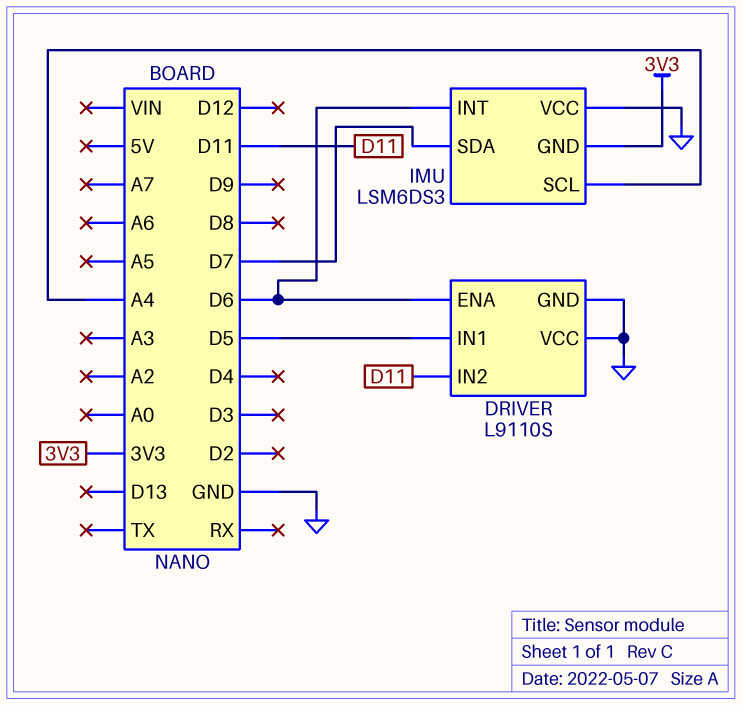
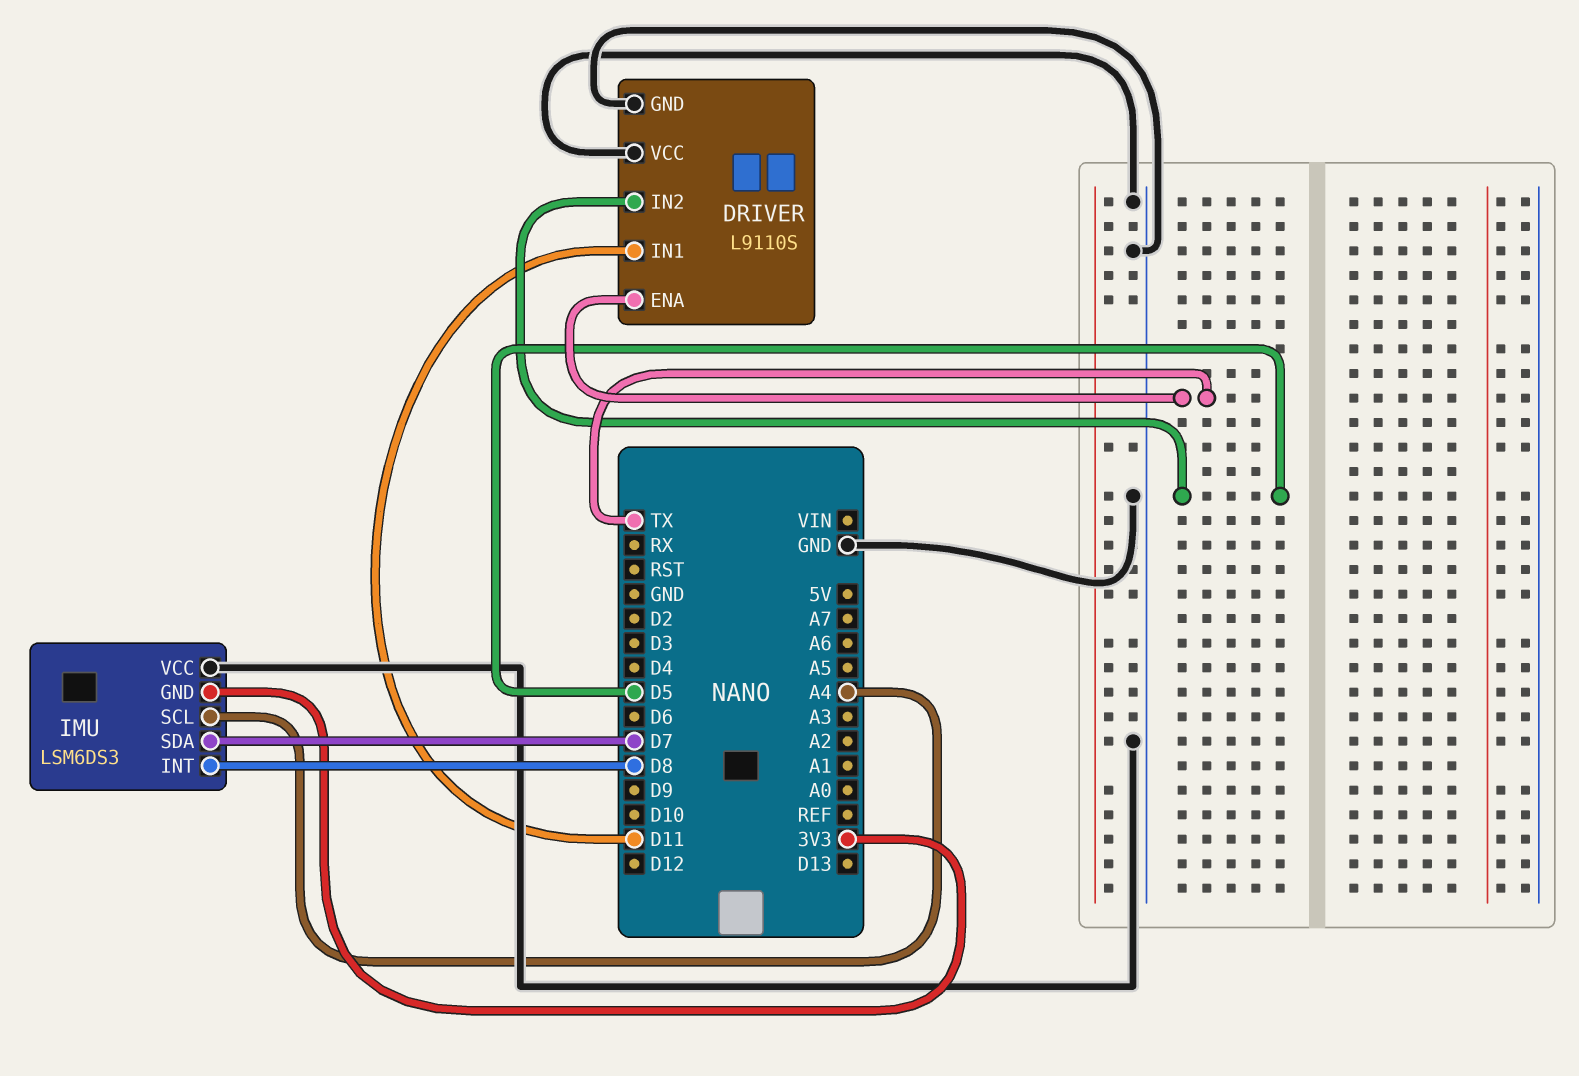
DRIVER pin ENA: D6 -> TX
DRIVER pin IN1: D5 -> D11
DRIVER pin IN2: D11 -> D5
IMU pin INT: D6 -> D8

